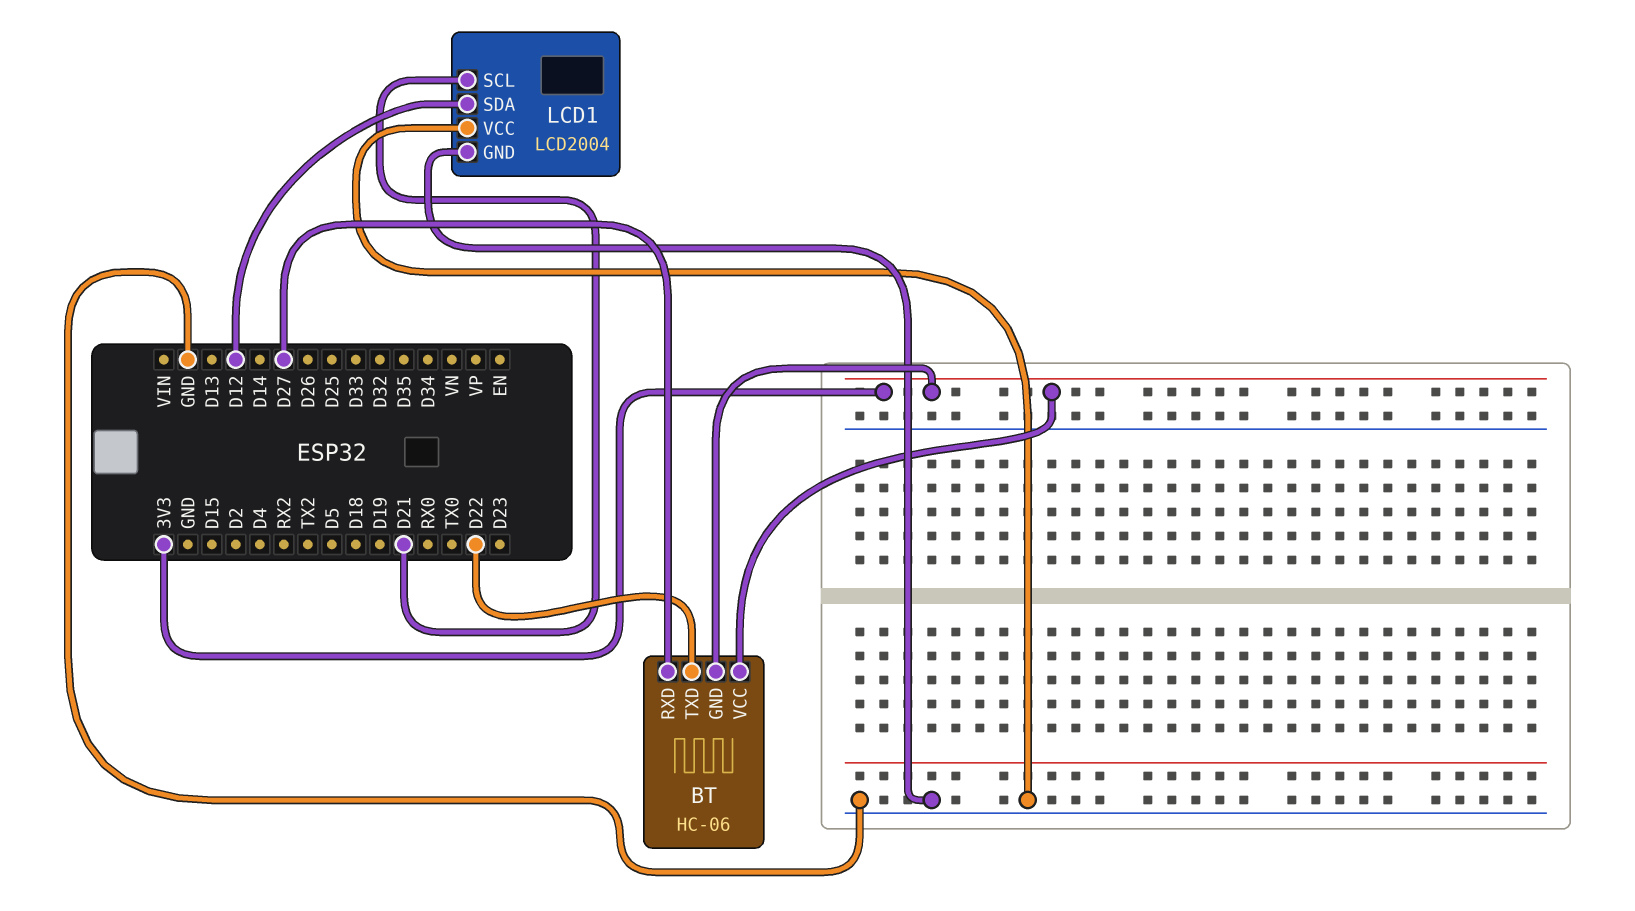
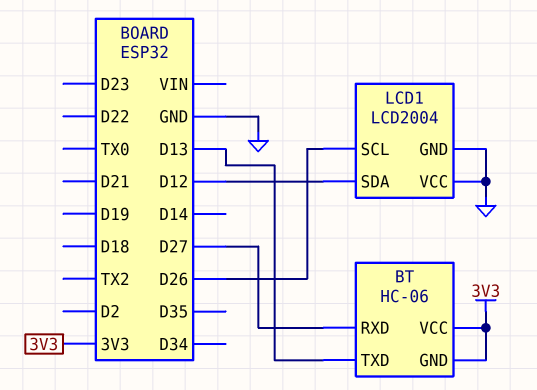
BT pin TXD: D22 -> D13
LCD1 pin SCL: D21 -> D26

